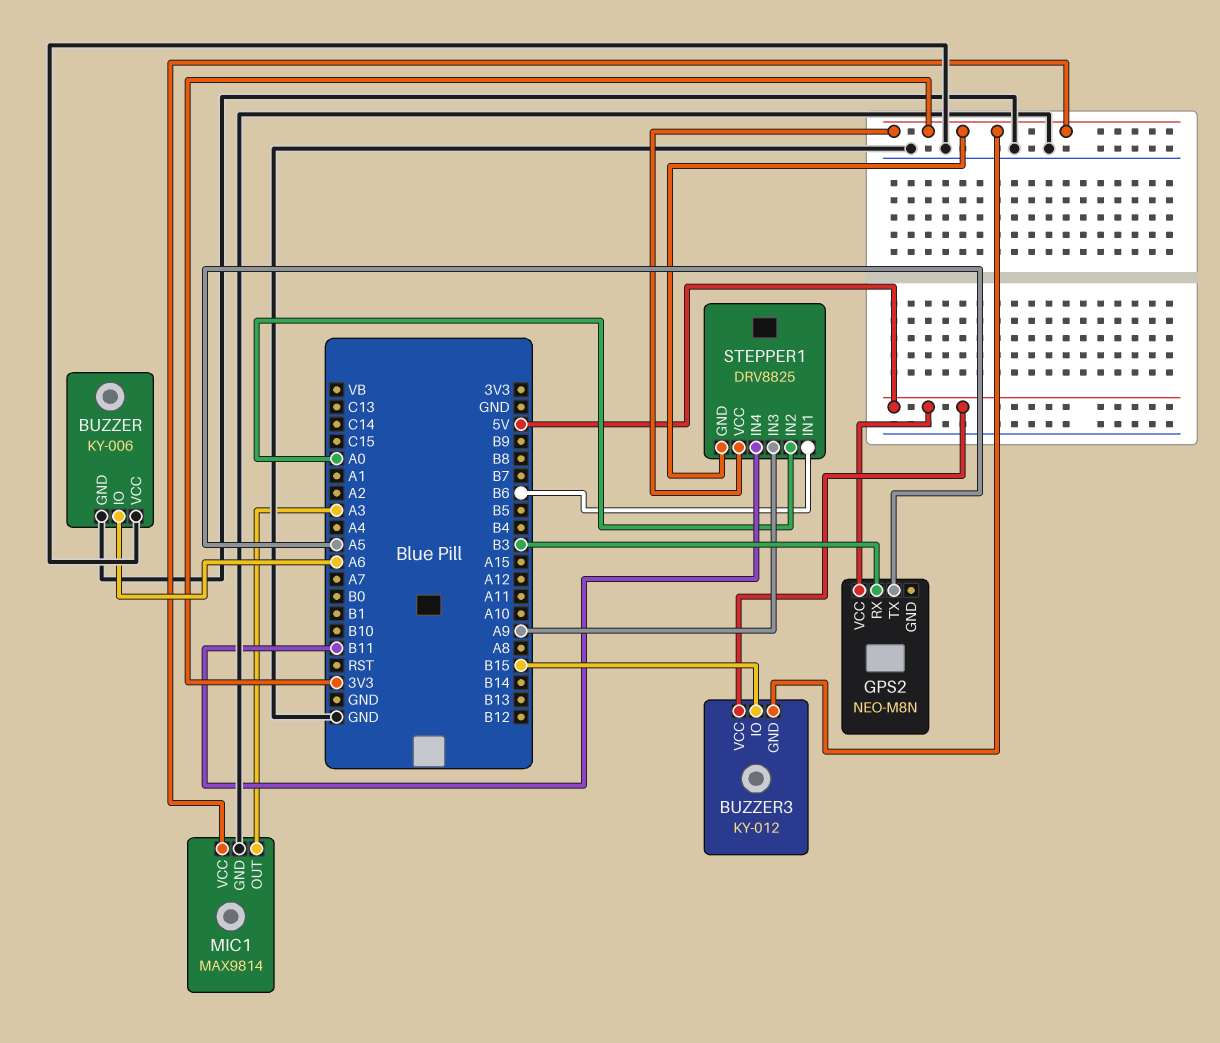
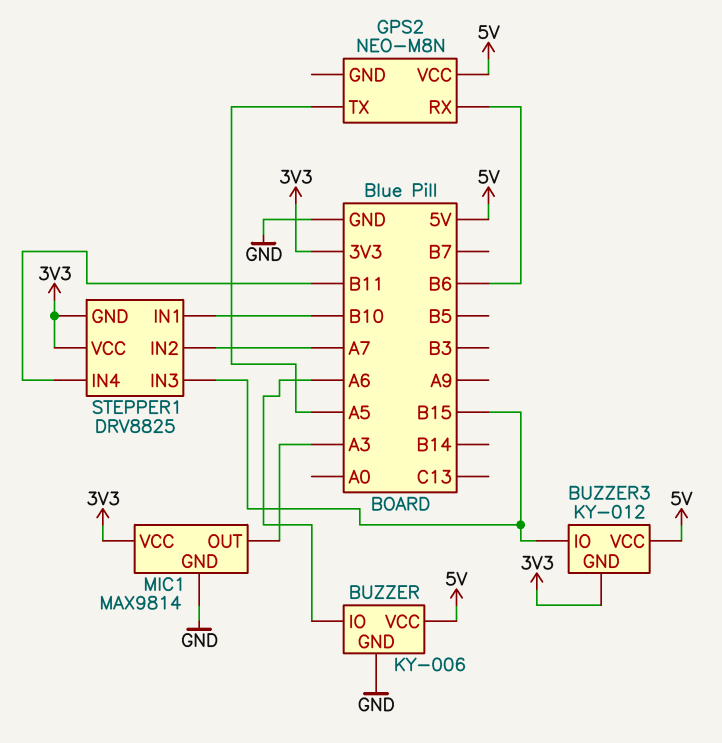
BUZZER pin VCC: GND -> 5V
GPS2 pin RX: B3 -> B6
STEPPER1 pin IN1: B6 -> B10
STEPPER1 pin IN2: A0 -> A7
STEPPER1 pin IN3: A9 -> B15

